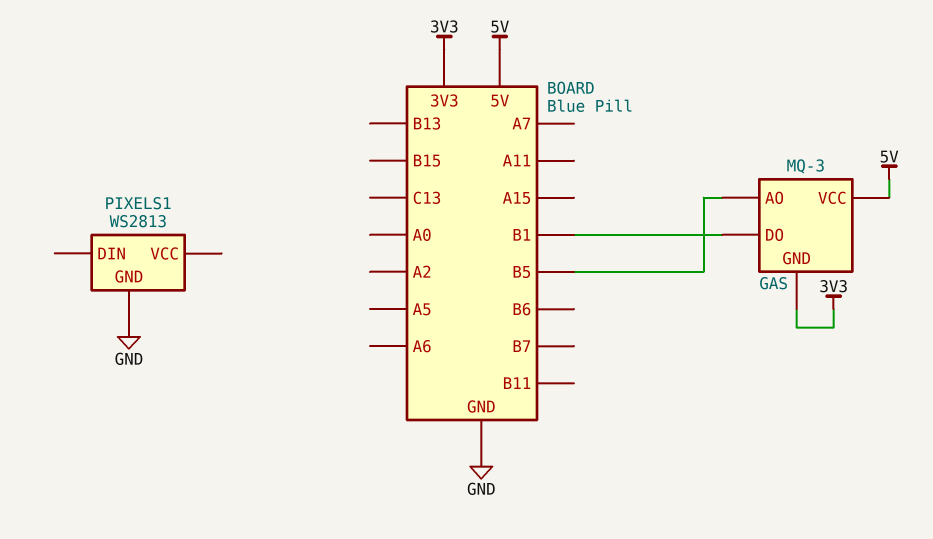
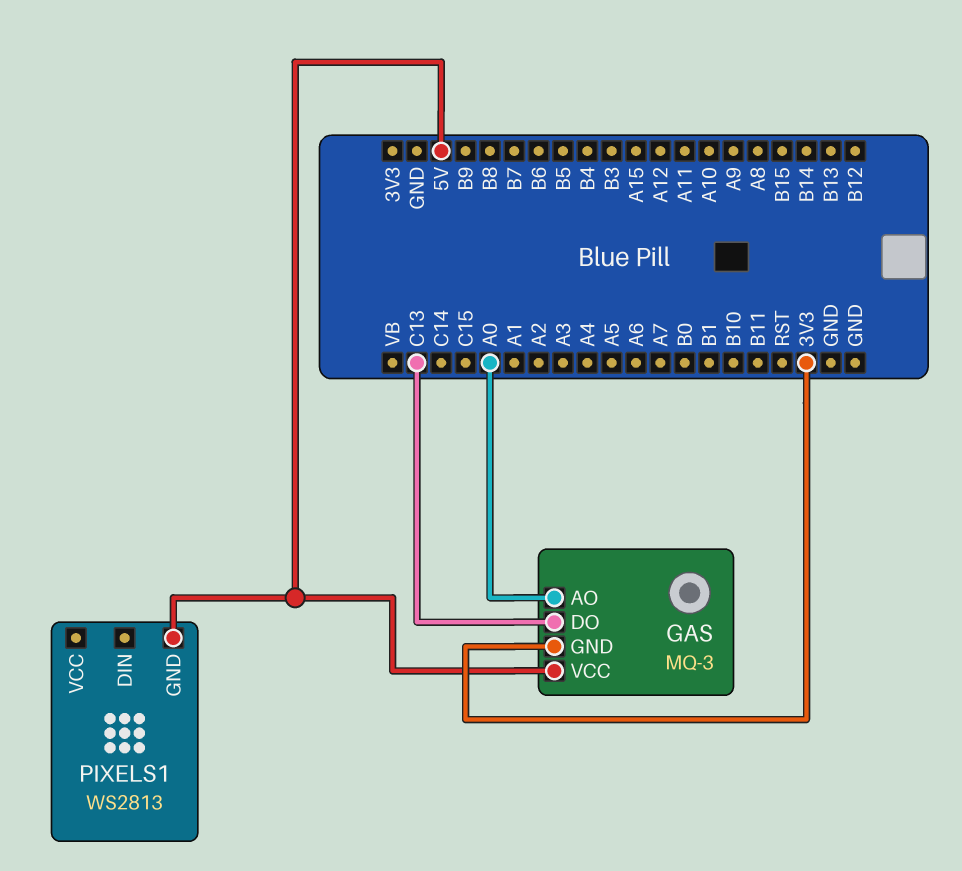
GAS pin AO: B5 -> A0
GAS pin DO: B1 -> C13
PIXELS1 pin GND: GND -> 5V

